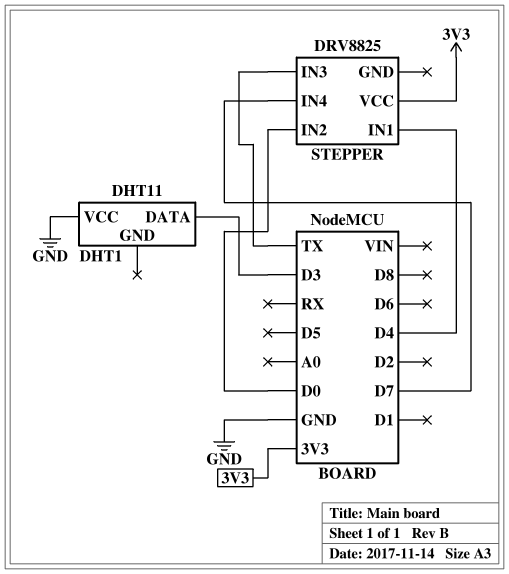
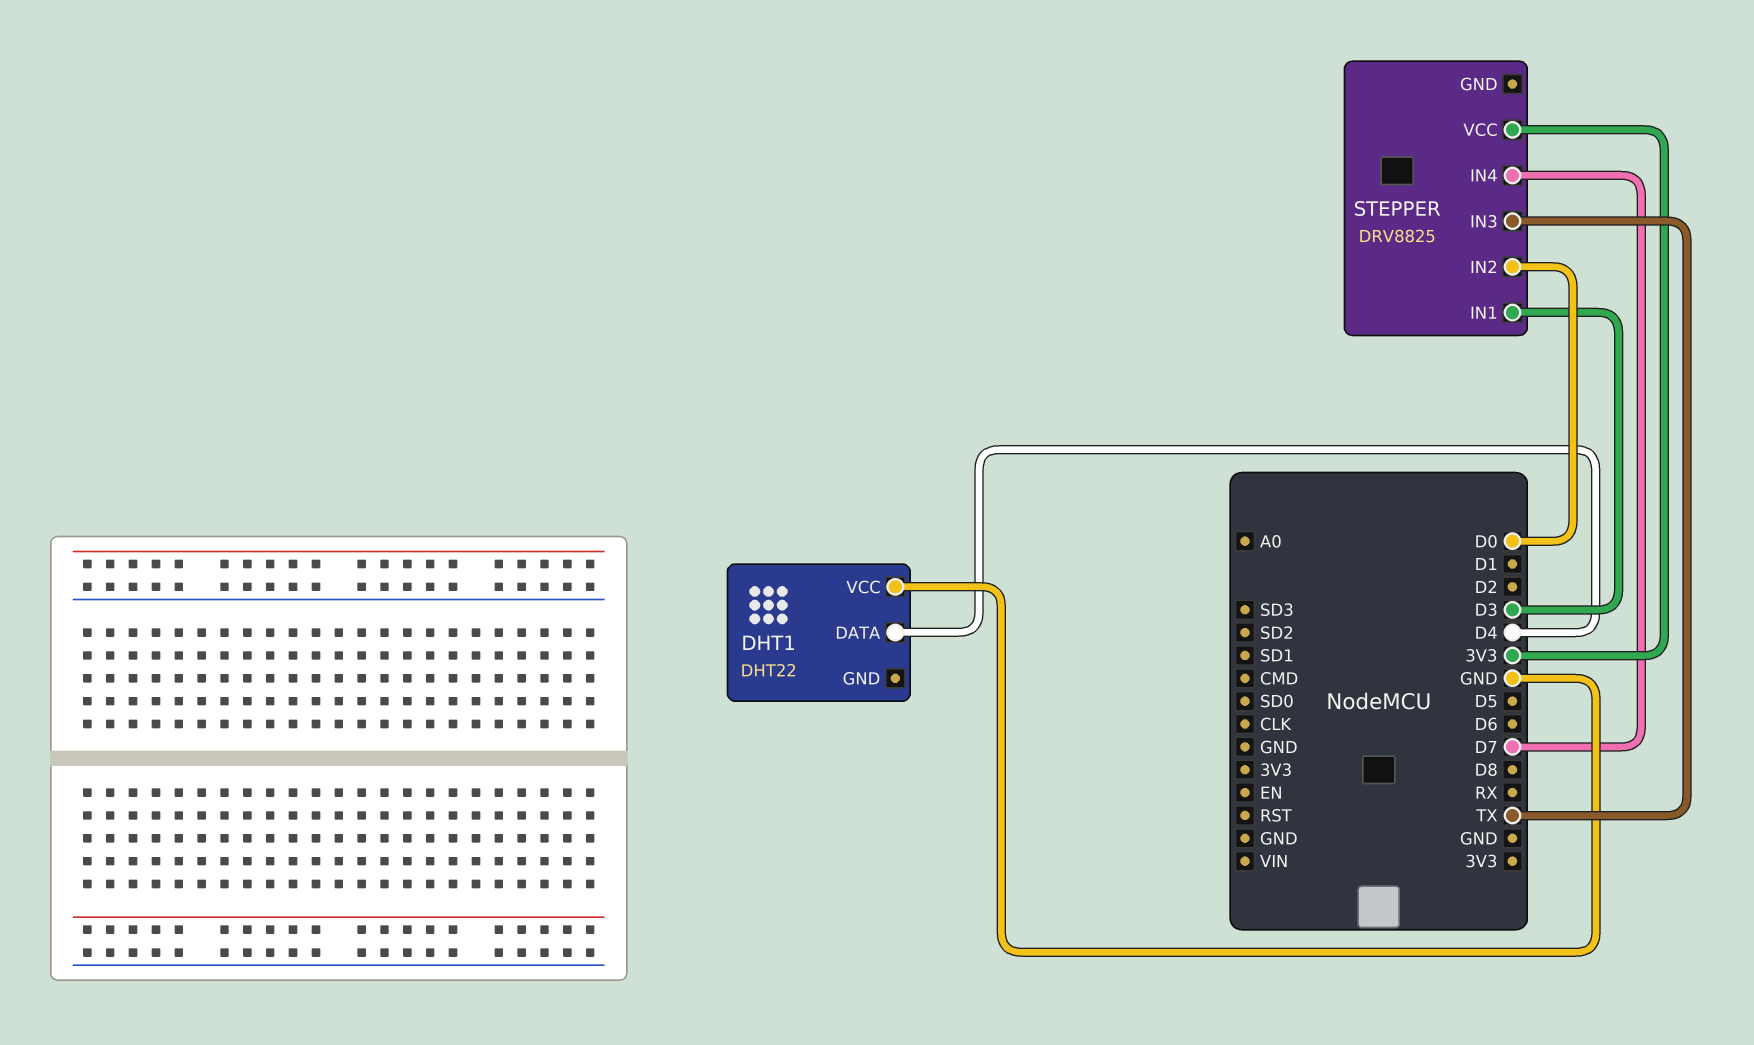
DHT1: DHT11 -> DHT22
DHT1 pin DATA: D3 -> D4
STEPPER pin IN1: D4 -> D3

